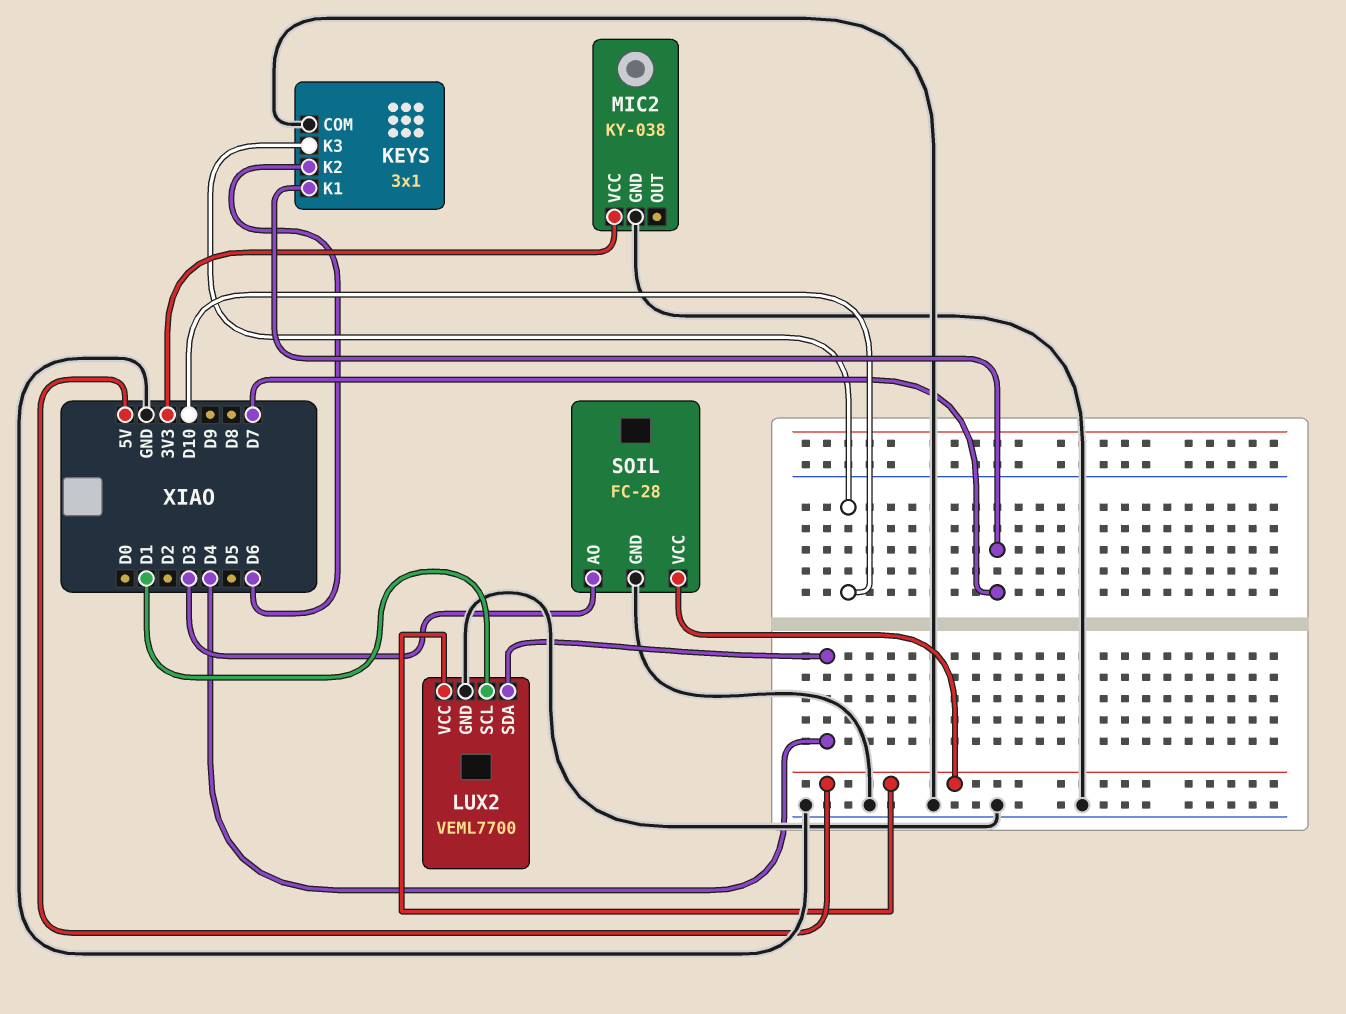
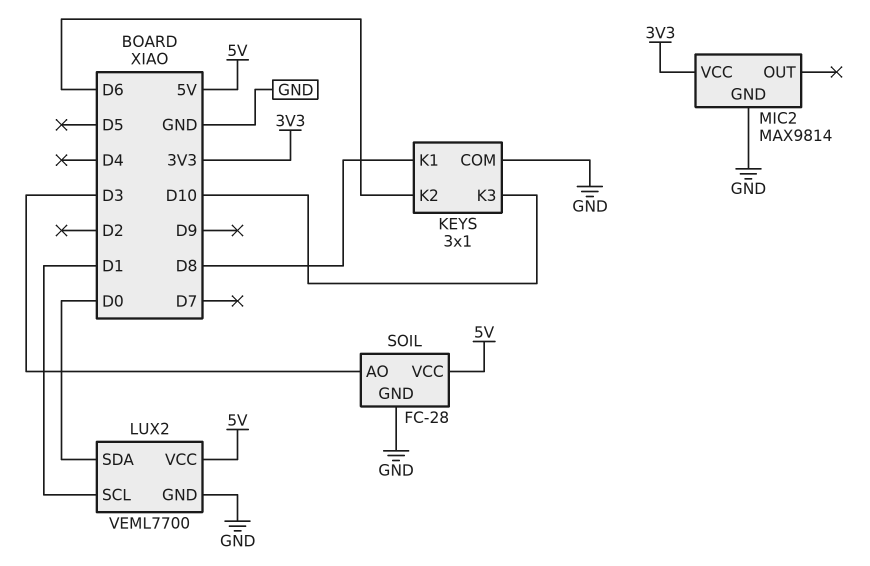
KEYS pin K1: D7 -> D8
LUX2 pin SDA: D4 -> D0
MIC2: KY-038 -> MAX9814

